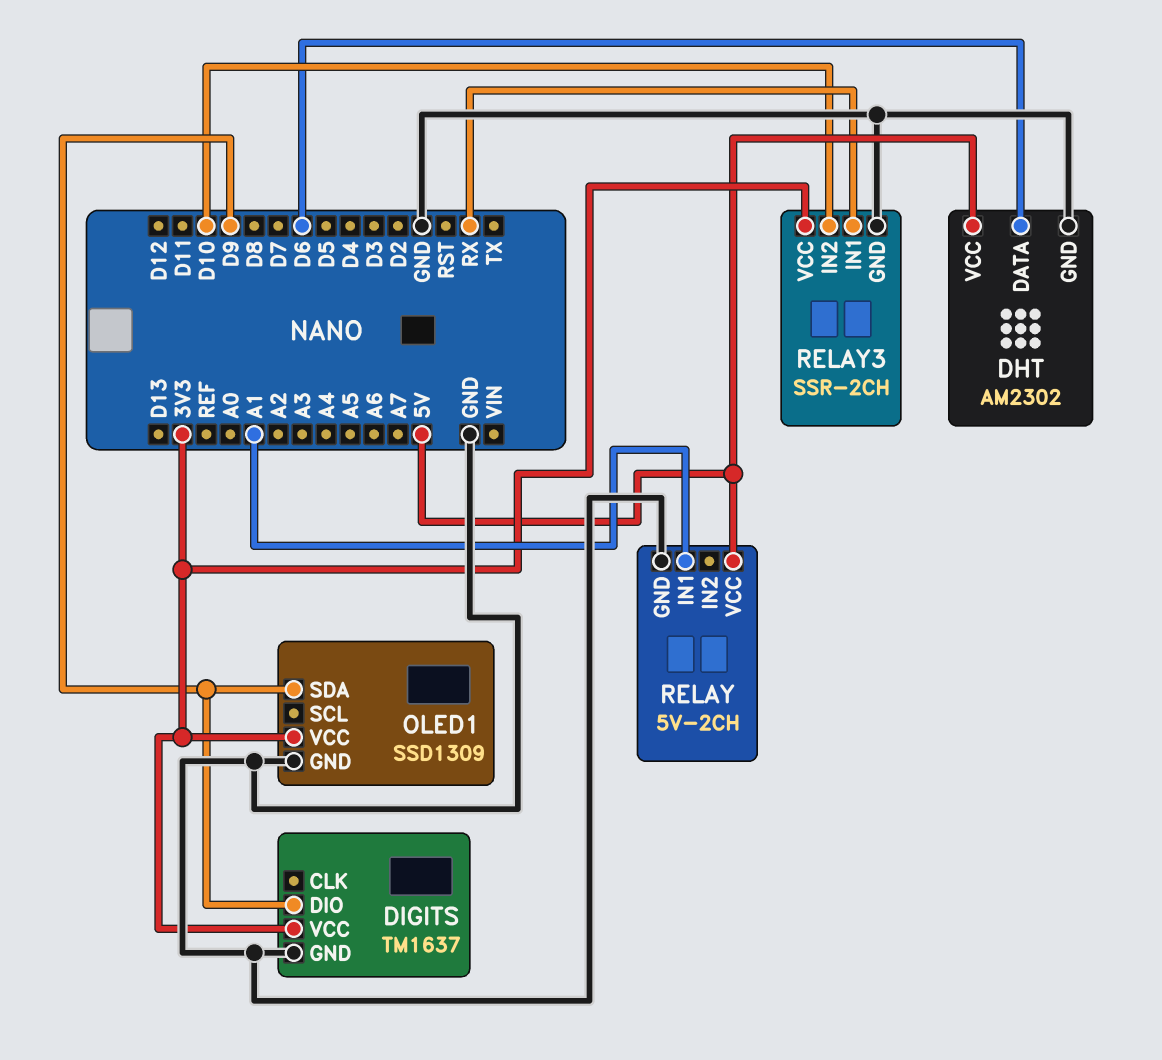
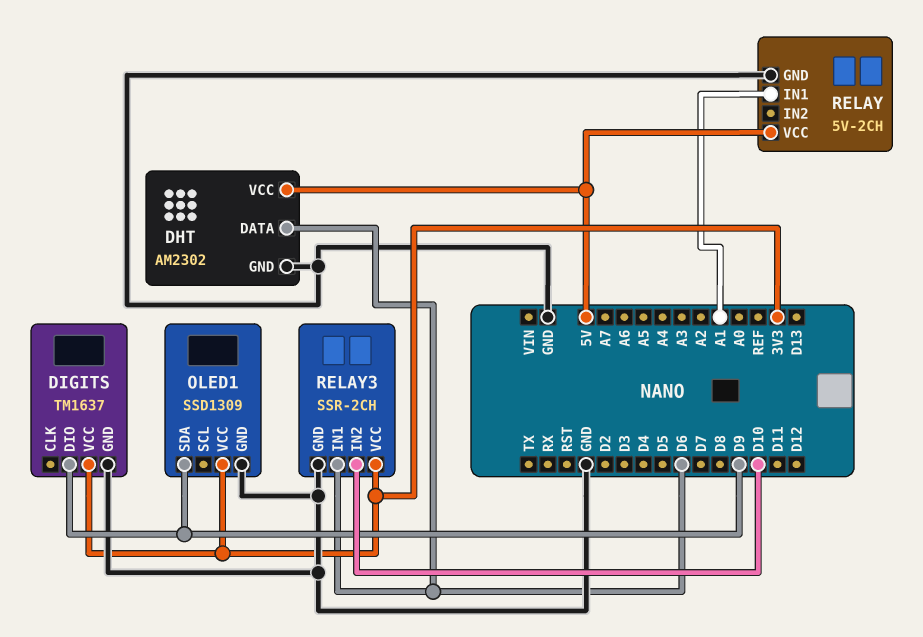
RELAY3 pin IN1: RX -> D6

